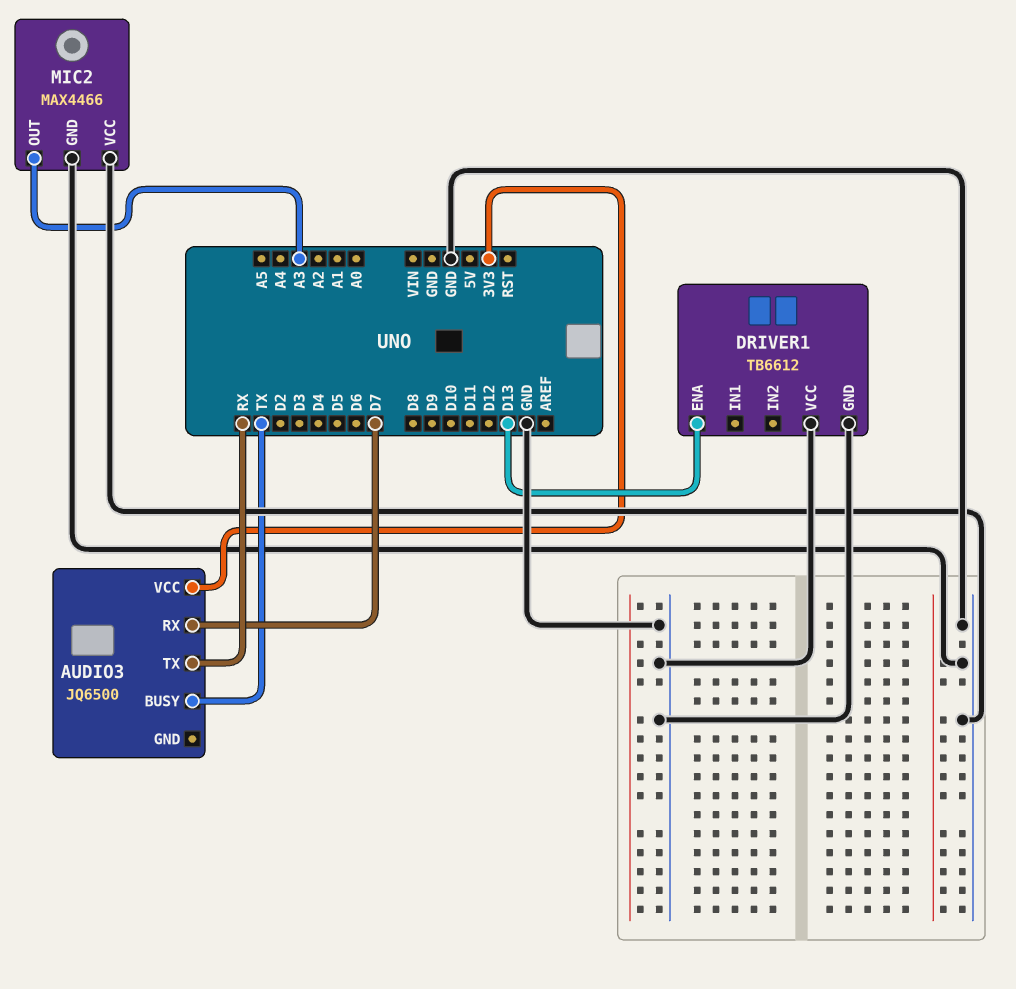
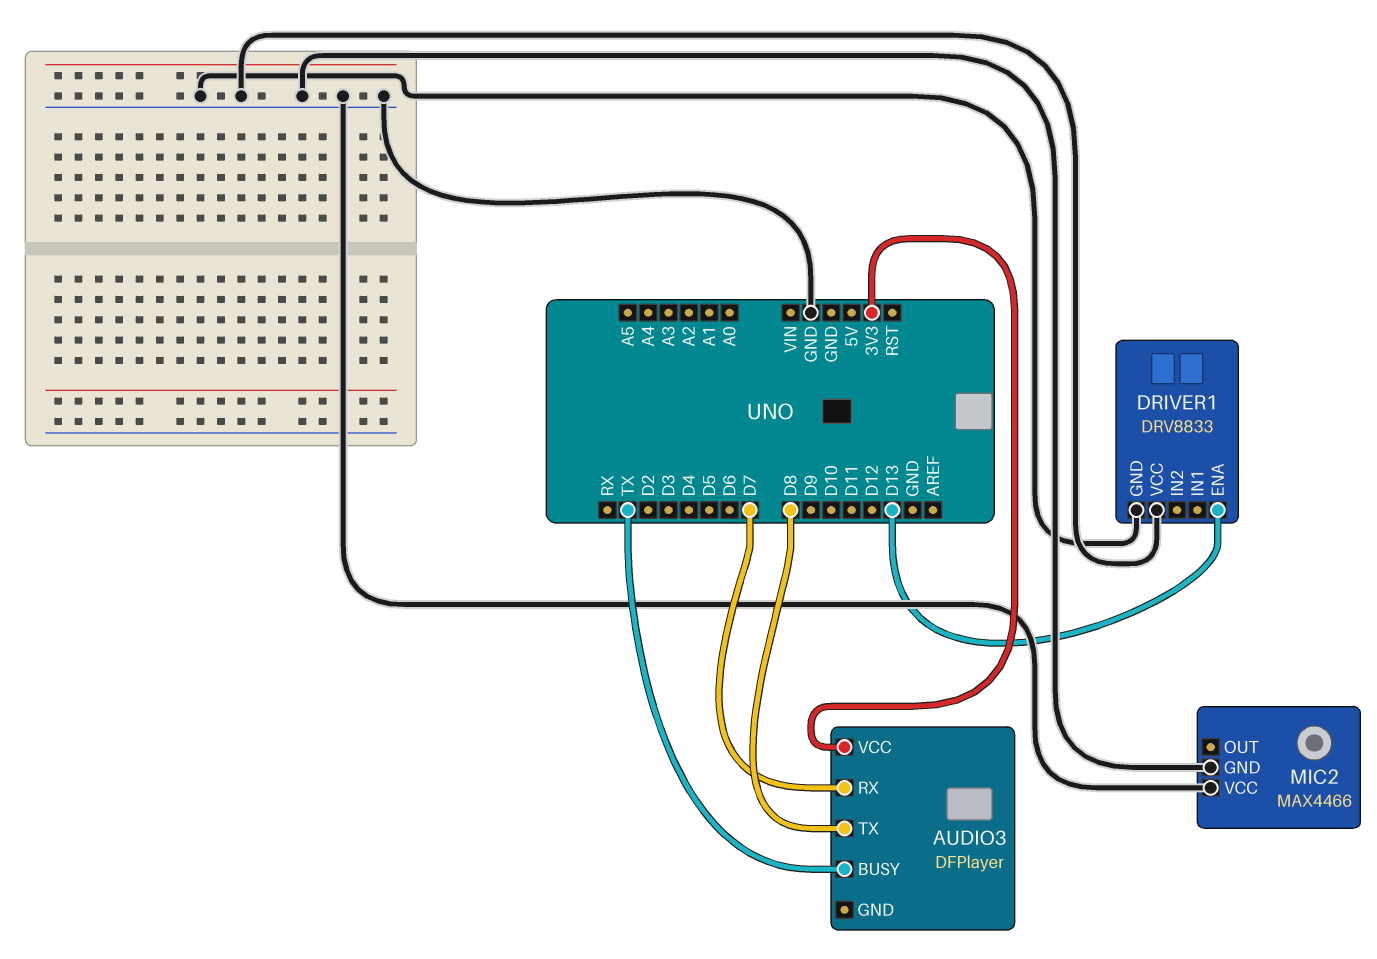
AUDIO3: JQ6500 -> DFPlayer
AUDIO3 pin TX: RX -> D8
DRIVER1: TB6612 -> DRV8833
MIC2 pin OUT: A3 -> none

